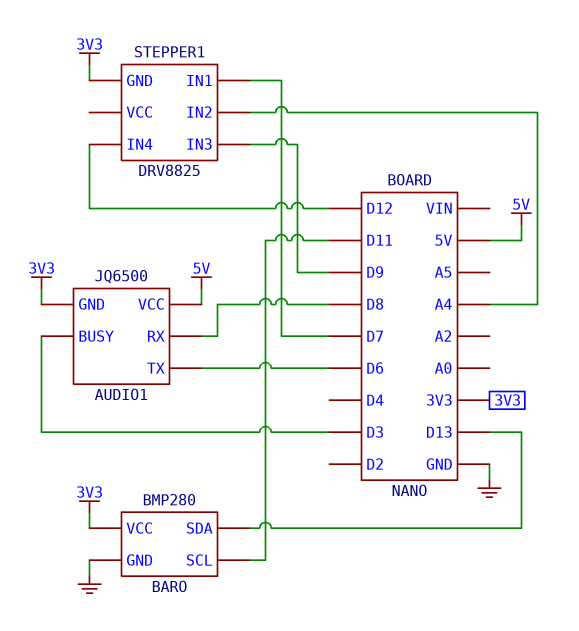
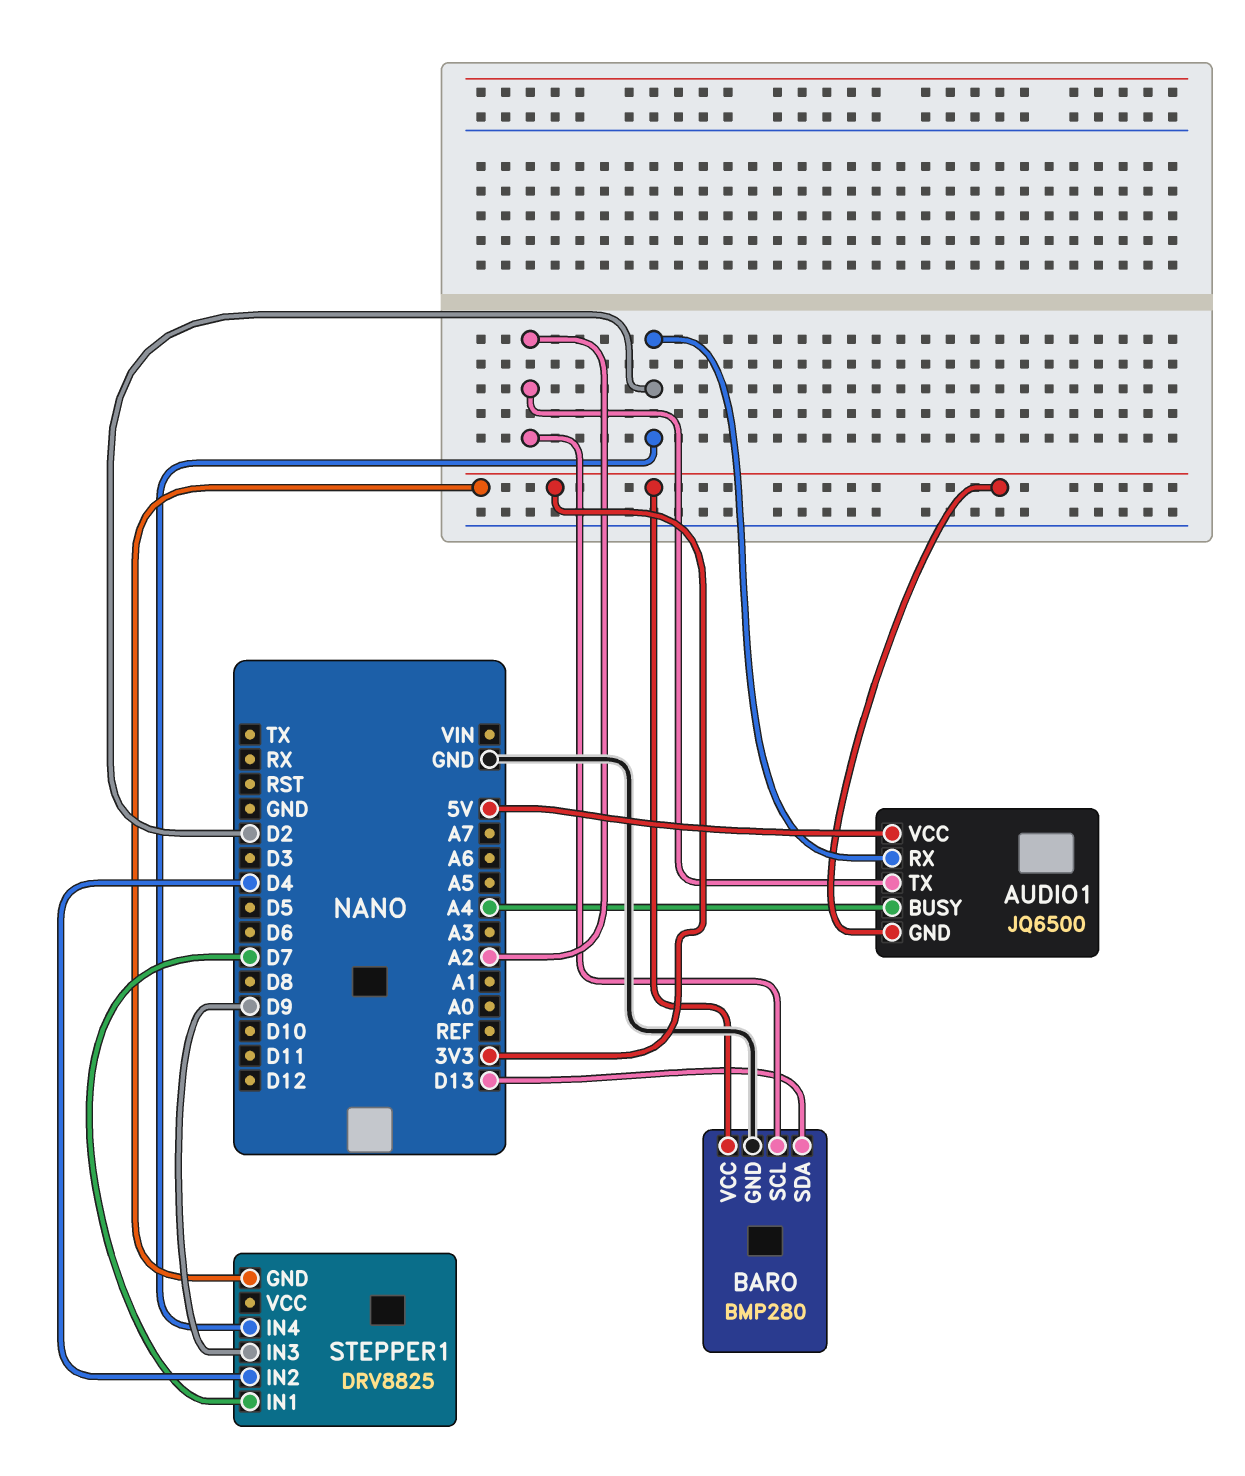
AUDIO1 pin BUSY: D3 -> A4
AUDIO1 pin RX: D8 -> D2
AUDIO1 pin TX: D6 -> A2
BARO pin SCL: D11 -> A2
STEPPER1 pin IN2: A4 -> D4
STEPPER1 pin IN4: D12 -> D2

